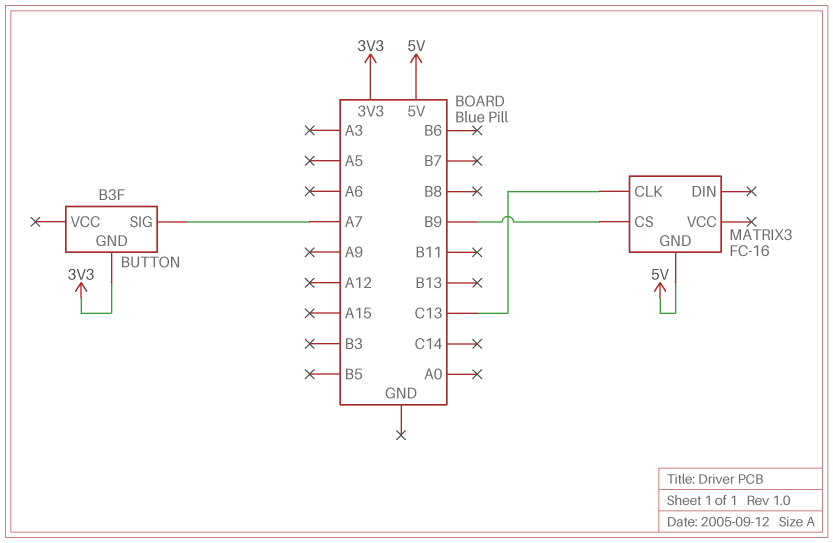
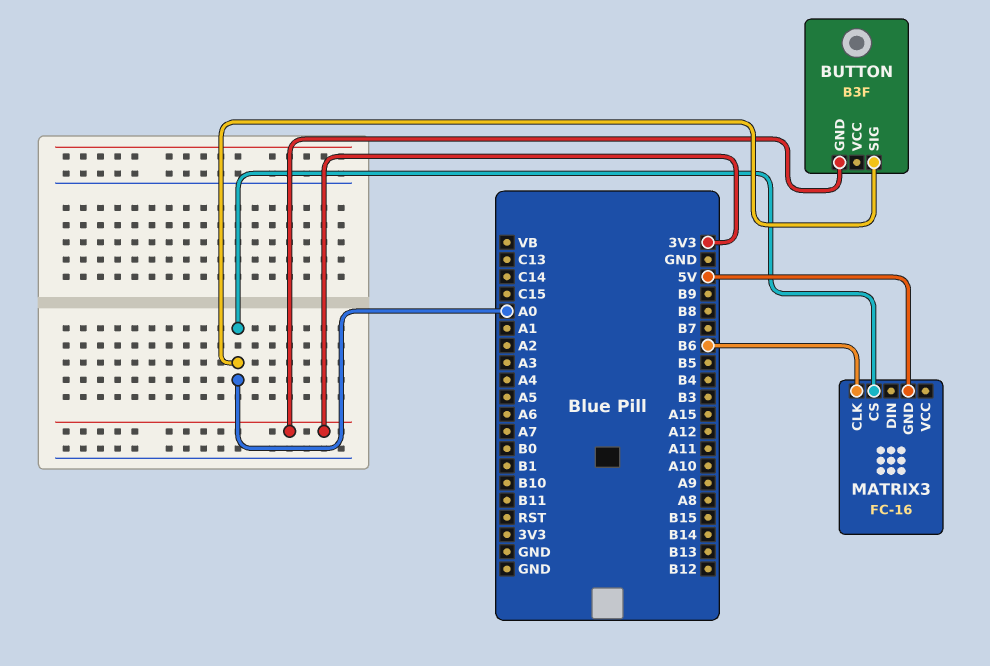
BUTTON pin SIG: A7 -> A0
MATRIX3 pin CLK: C13 -> B6
MATRIX3 pin CS: B9 -> A0

